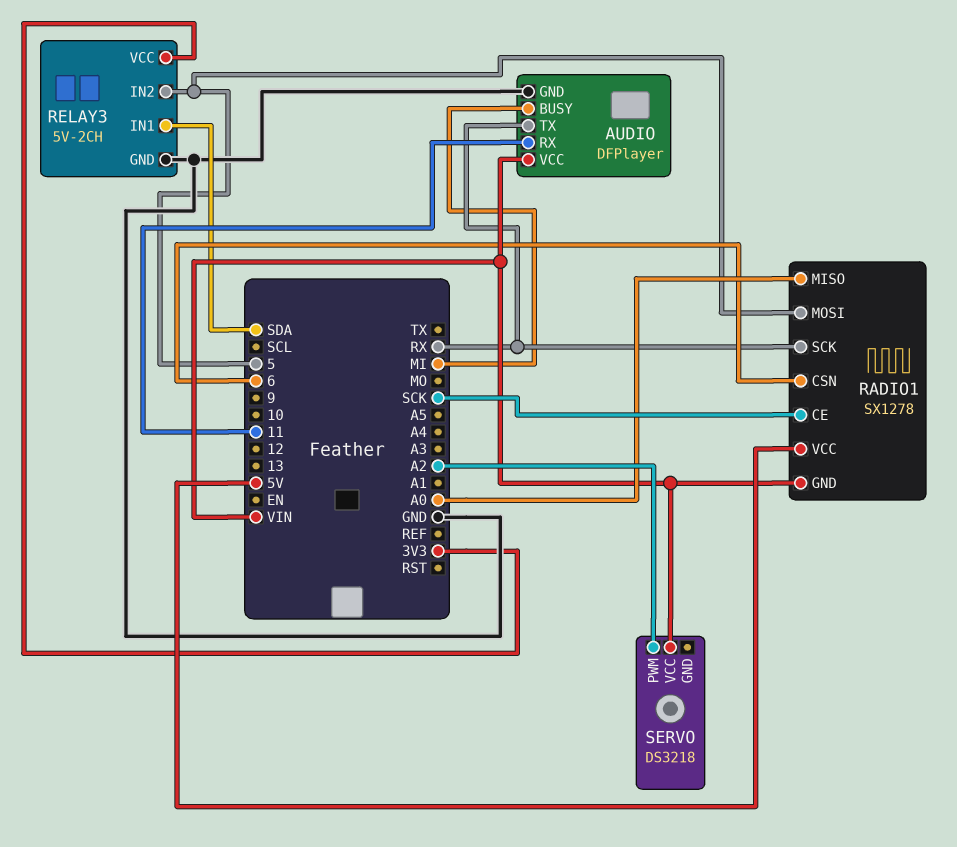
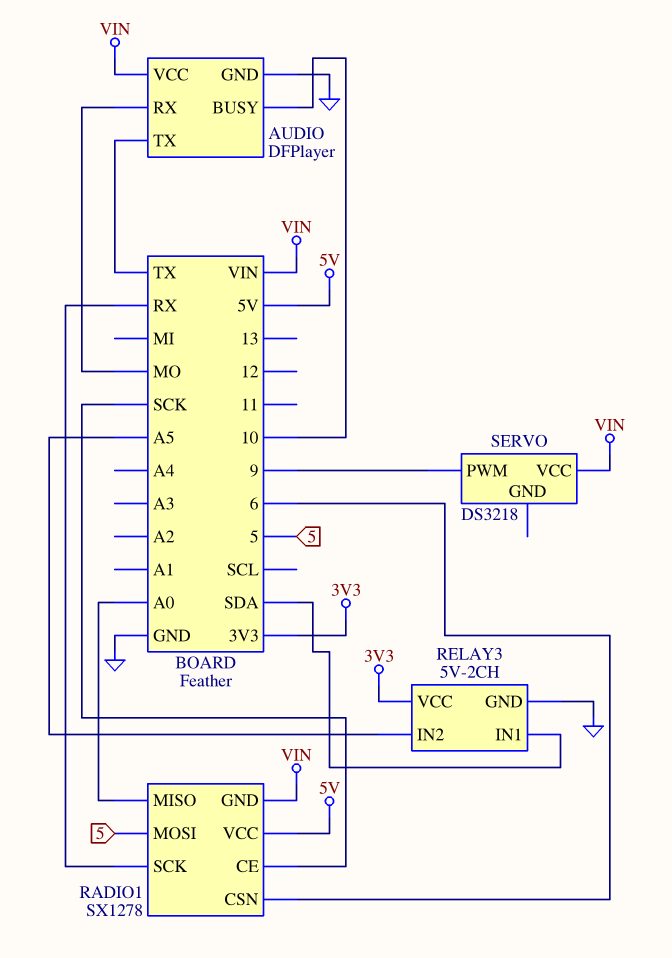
AUDIO pin BUSY: MI -> 10
AUDIO pin RX: 11 -> MO
AUDIO pin TX: RX -> TX
RELAY3 pin IN2: 5 -> A5
SERVO pin PWM: A2 -> 9

